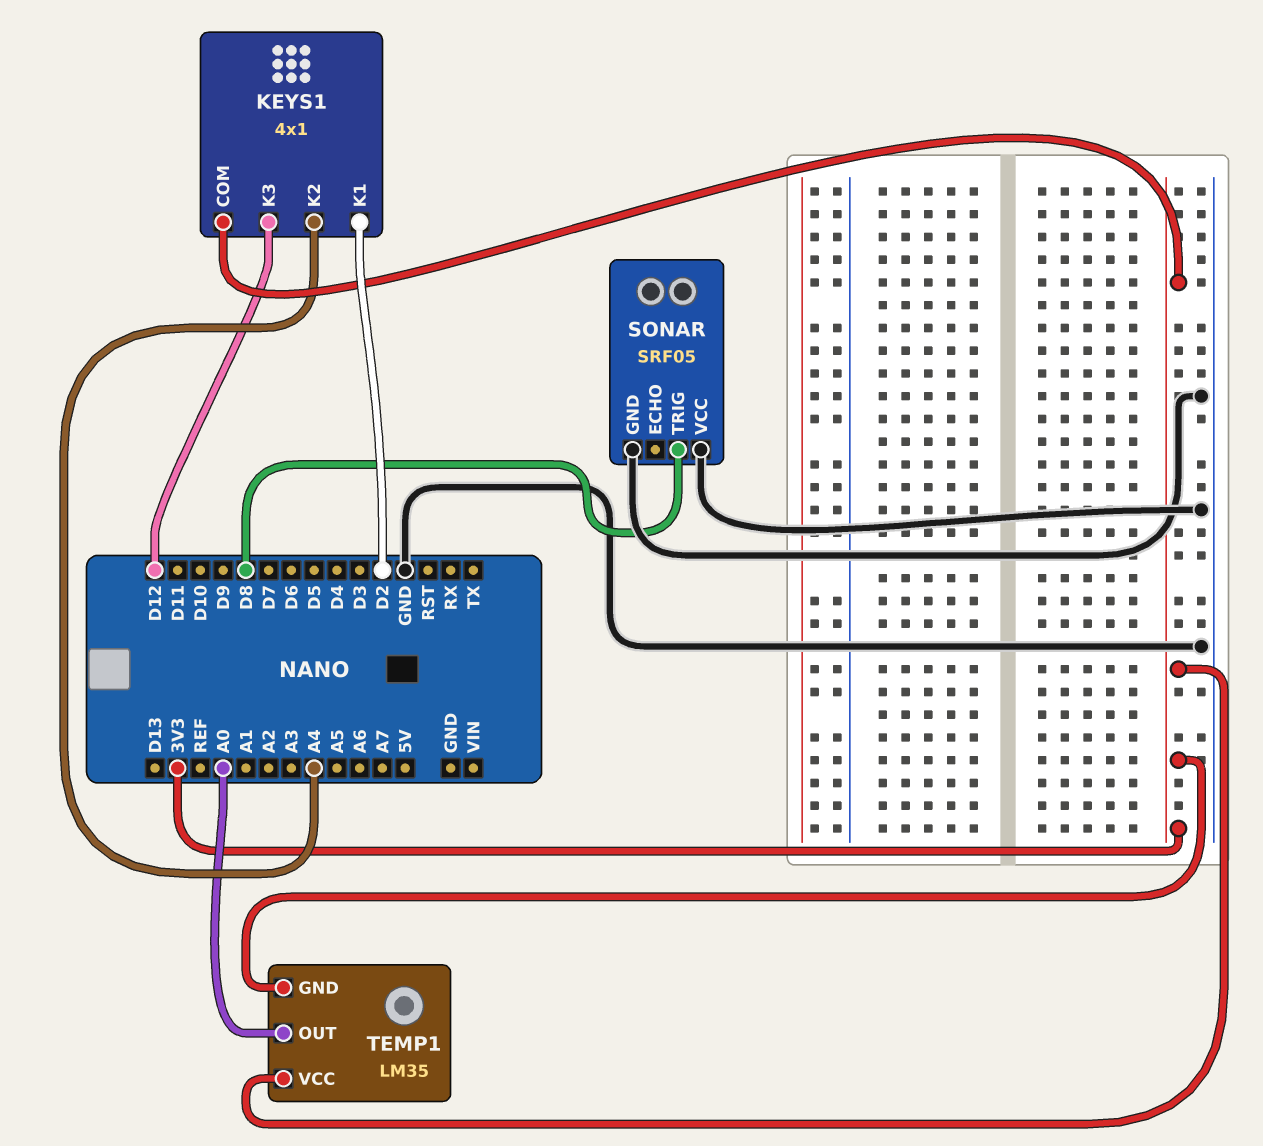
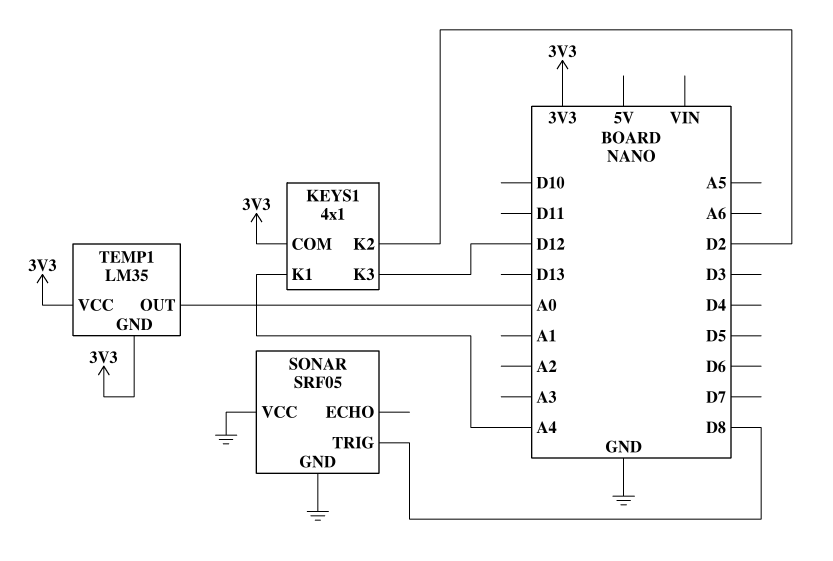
KEYS1 pin K1: D2 -> A4
KEYS1 pin K2: A4 -> D2

